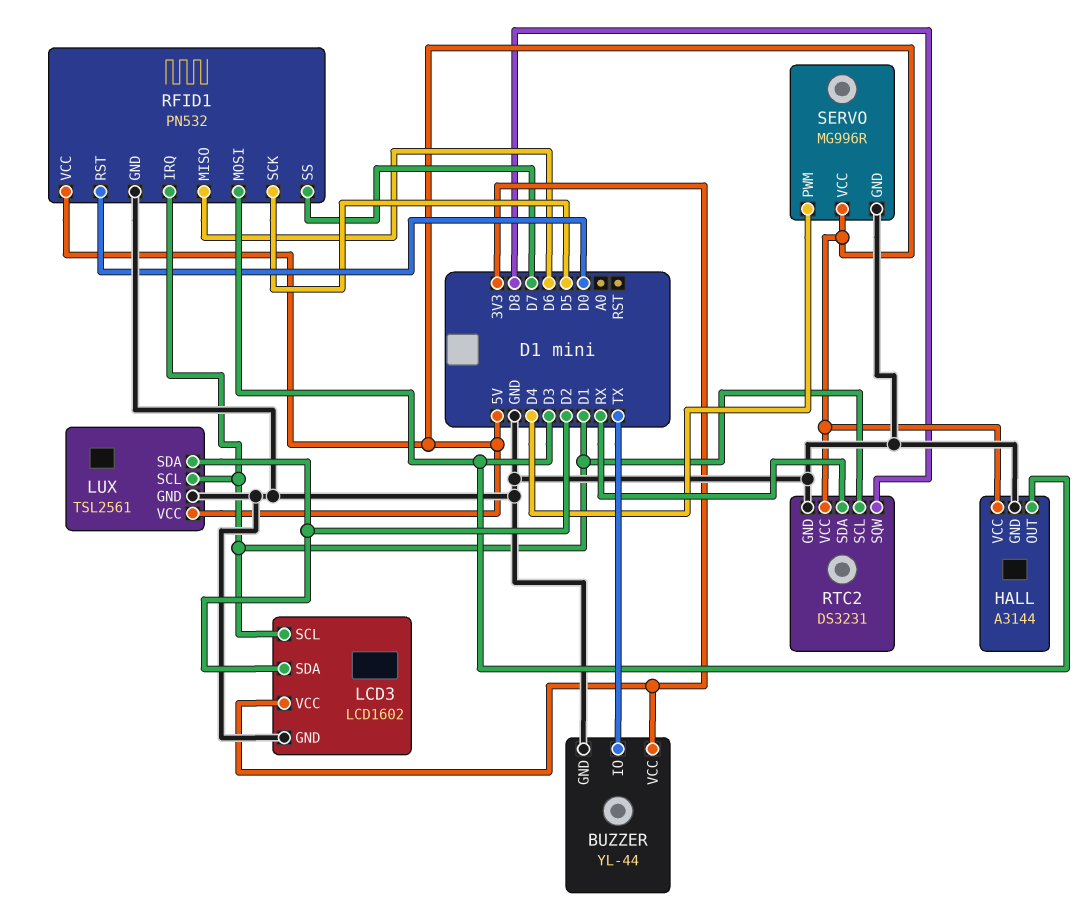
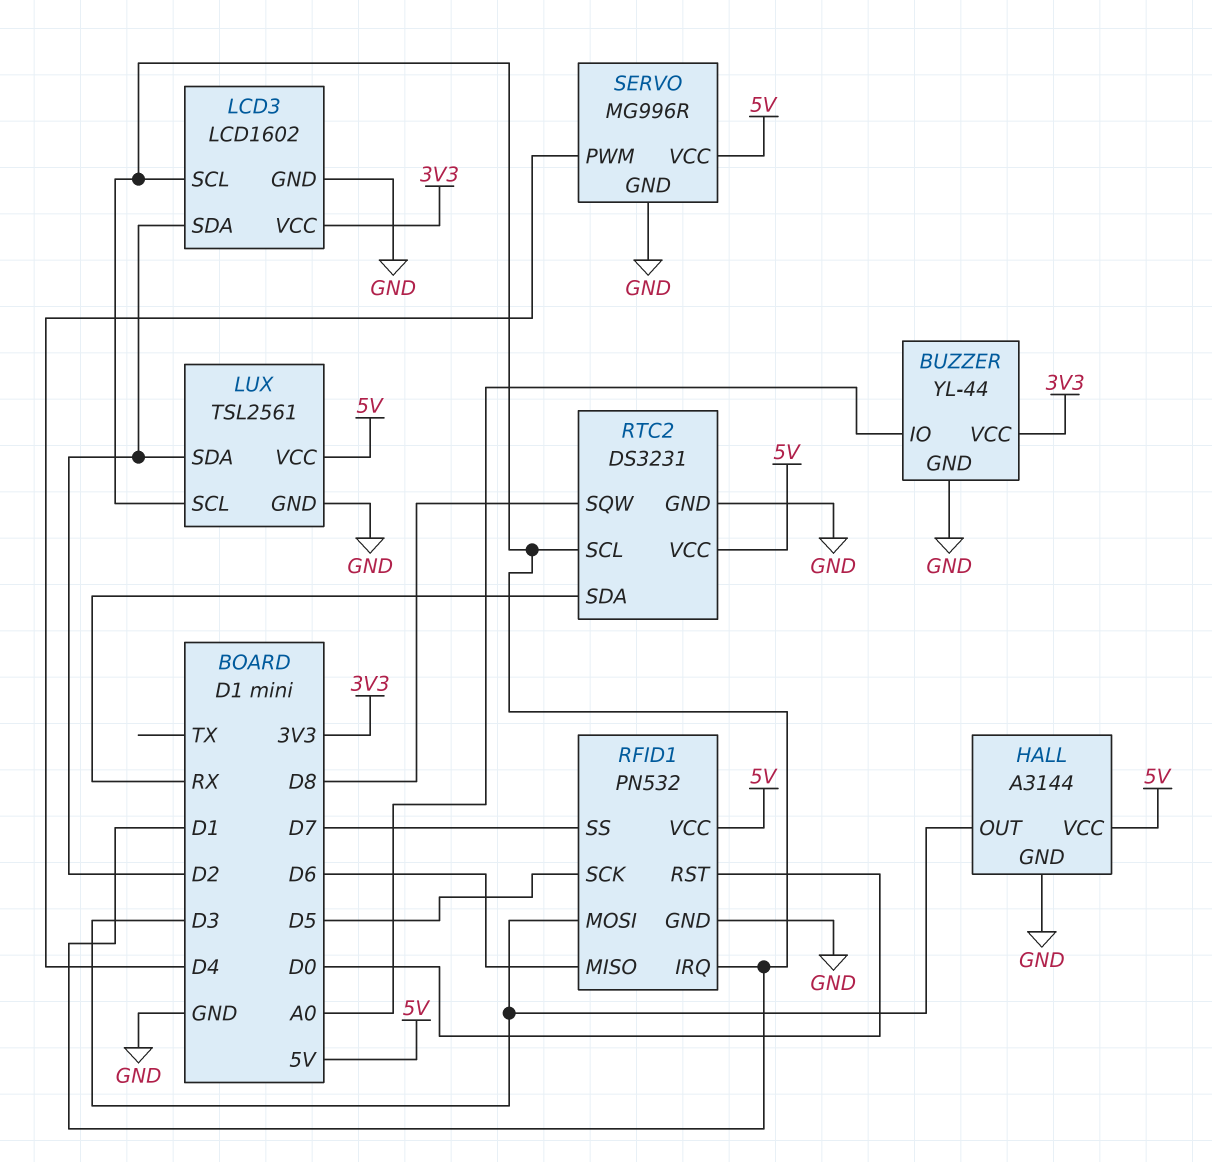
BUZZER pin IO: TX -> A0

